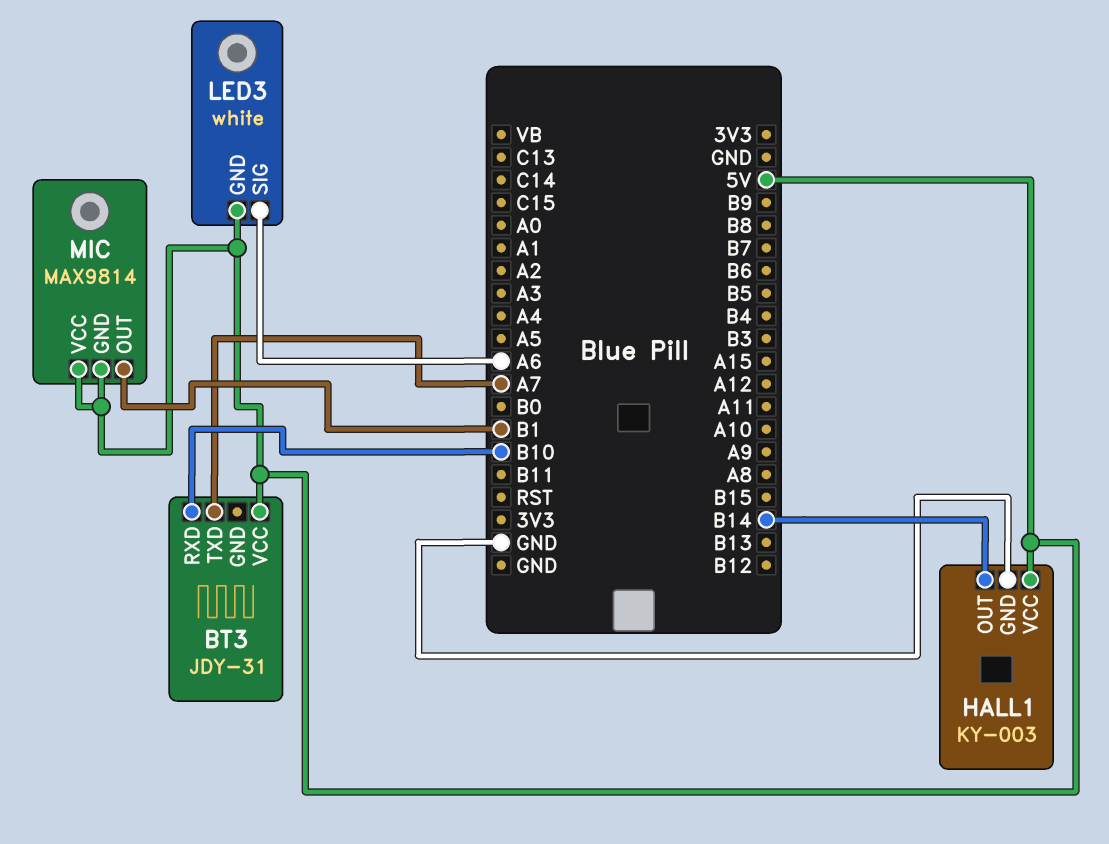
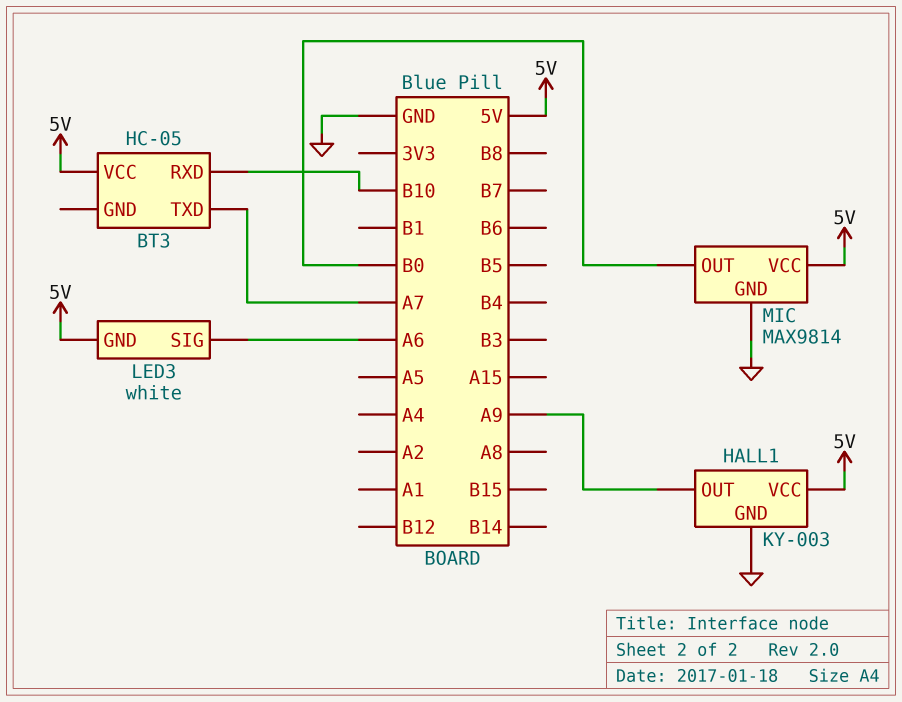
BT3: JDY-31 -> HC-05
HALL1 pin OUT: B14 -> A9
MIC pin GND: 5V -> GND
MIC pin OUT: B1 -> B0

